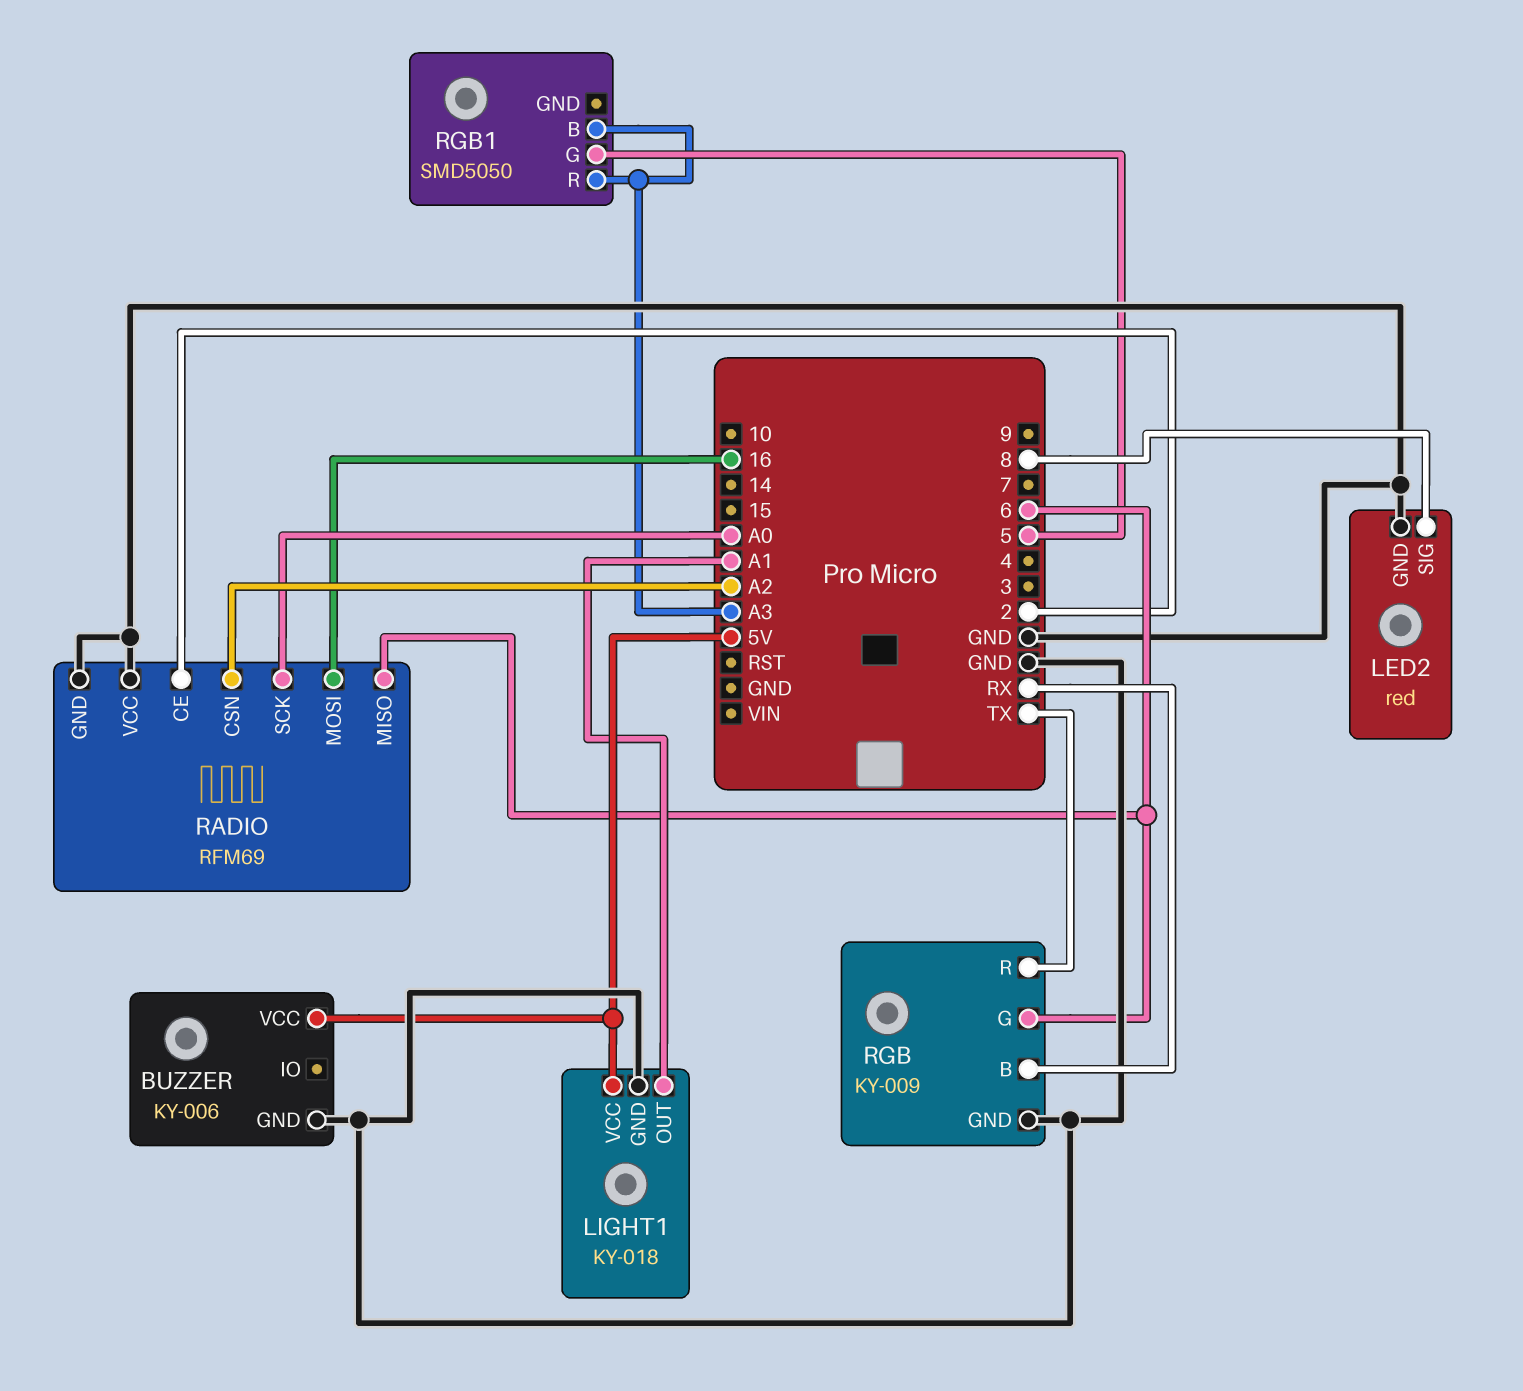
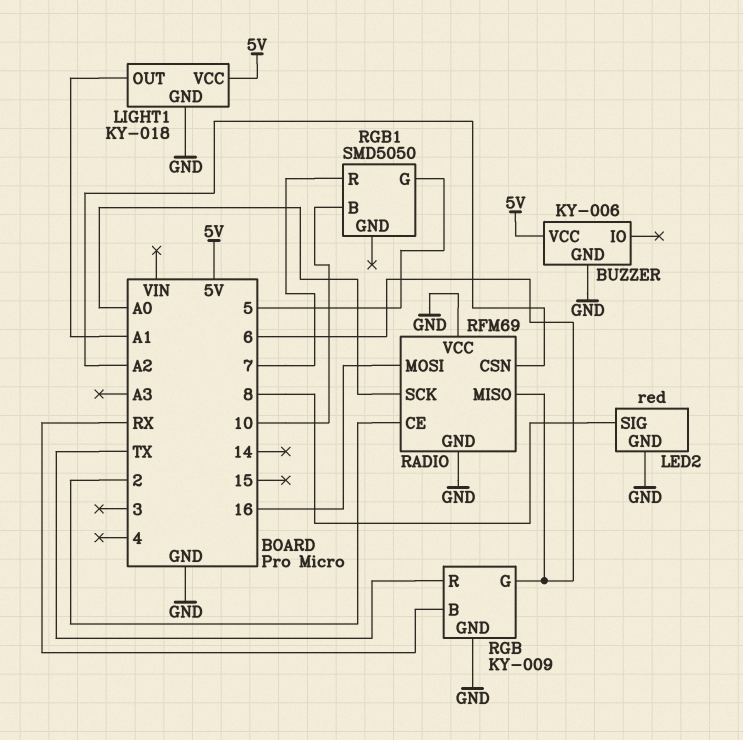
RGB1 pin B: A3 -> 10
RGB1 pin R: A3 -> 7

